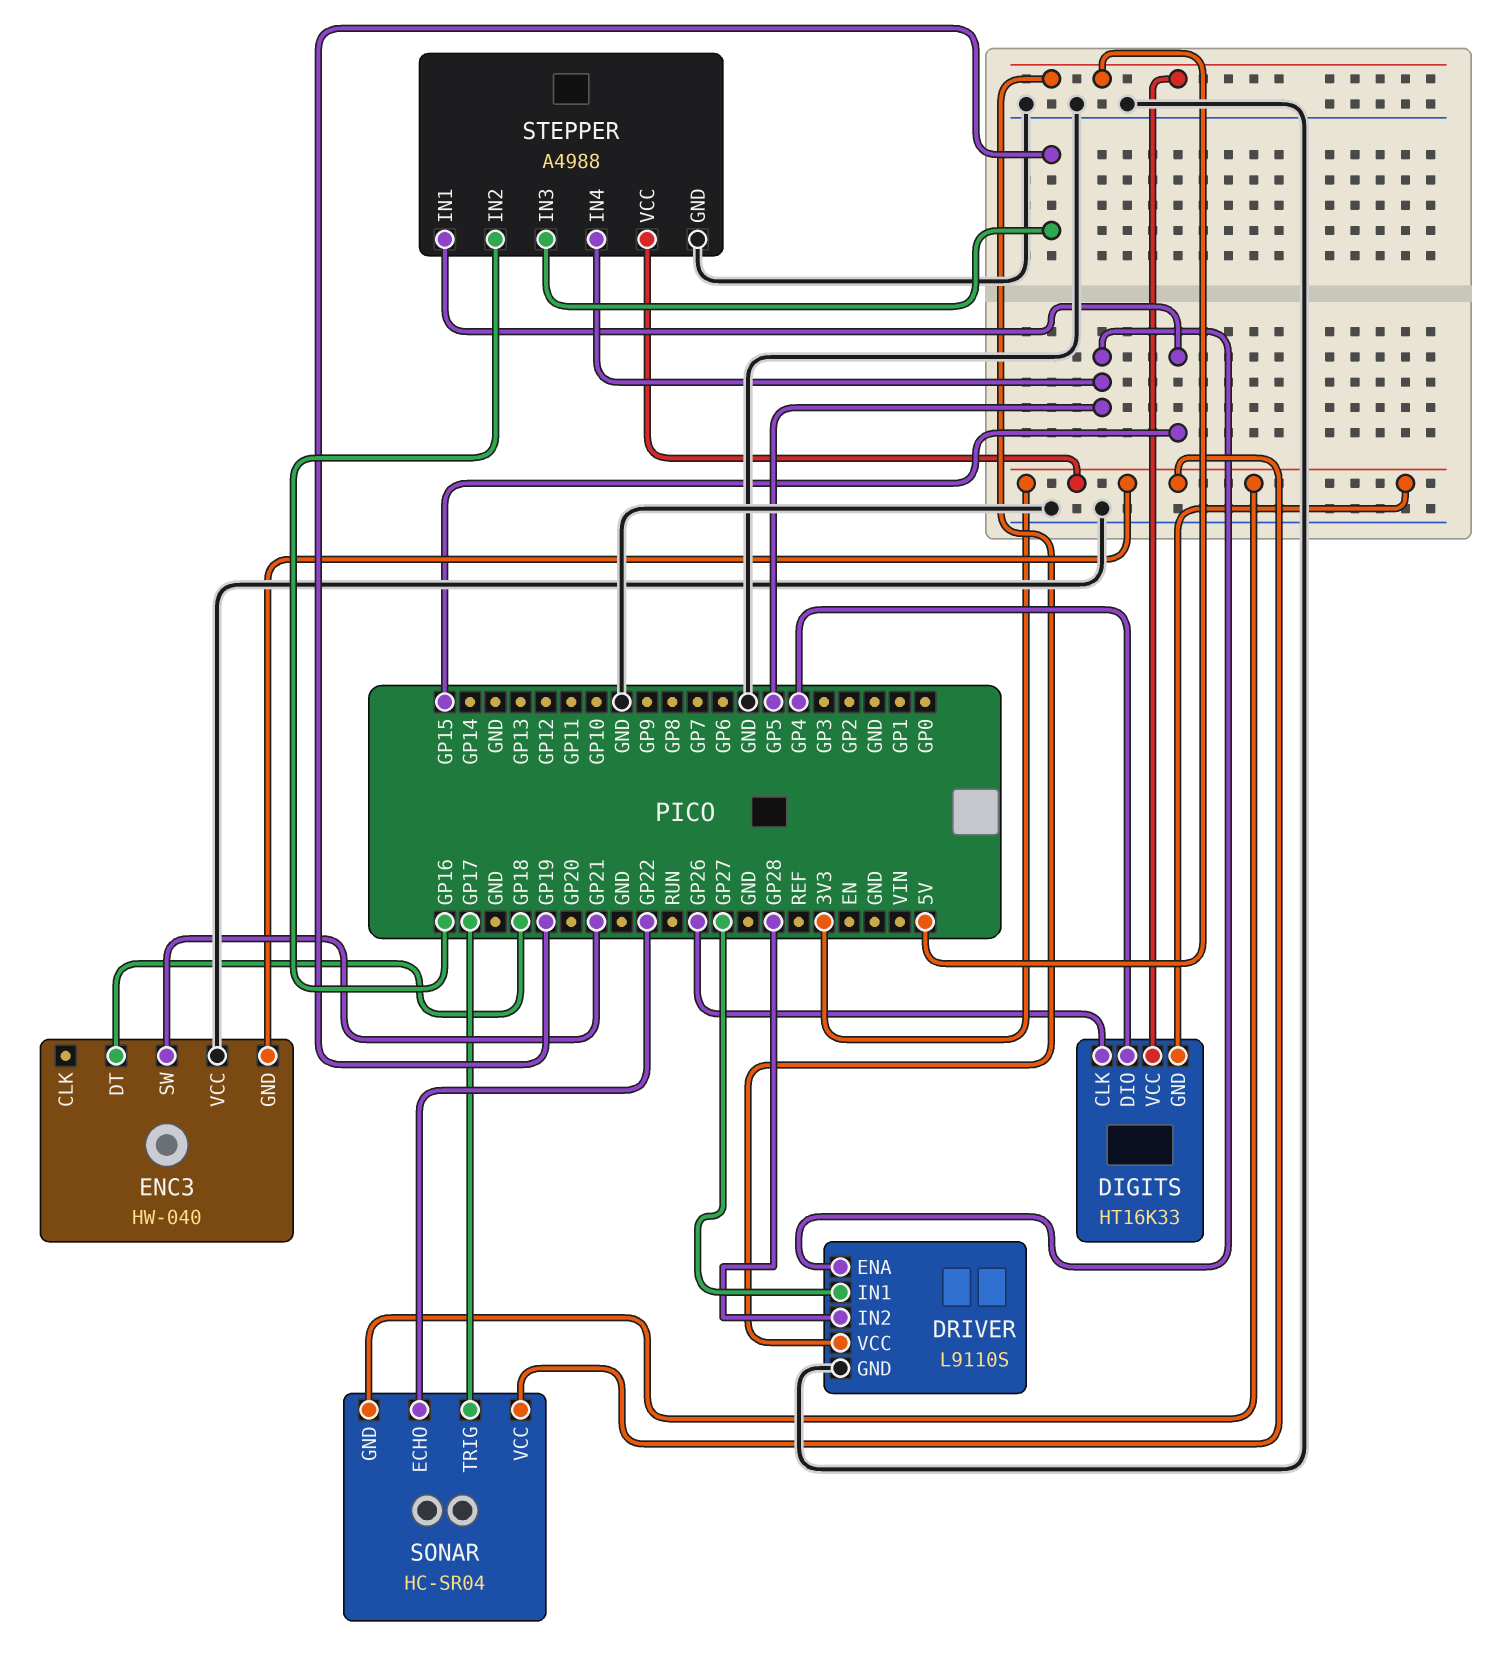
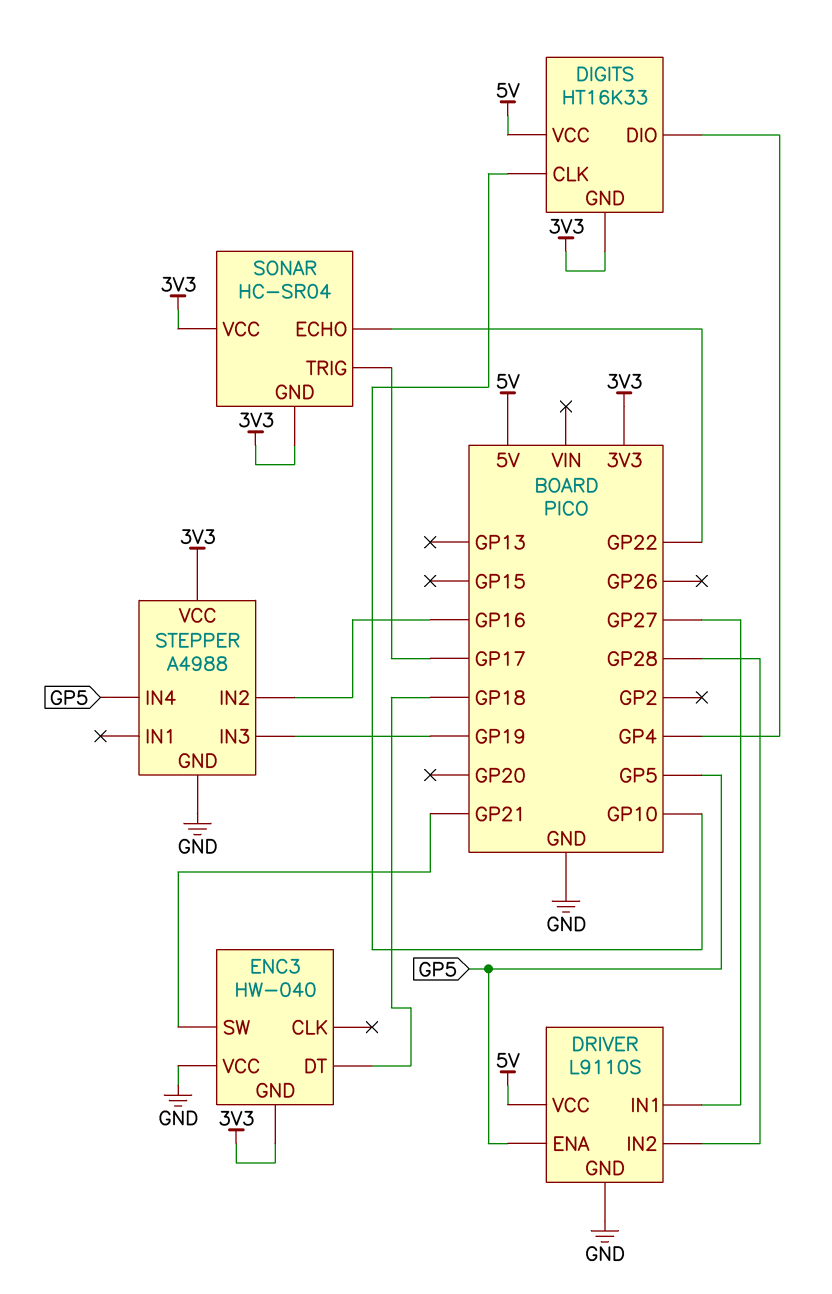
DIGITS pin CLK: GP26 -> GP10
STEPPER pin IN1: GP15 -> none

